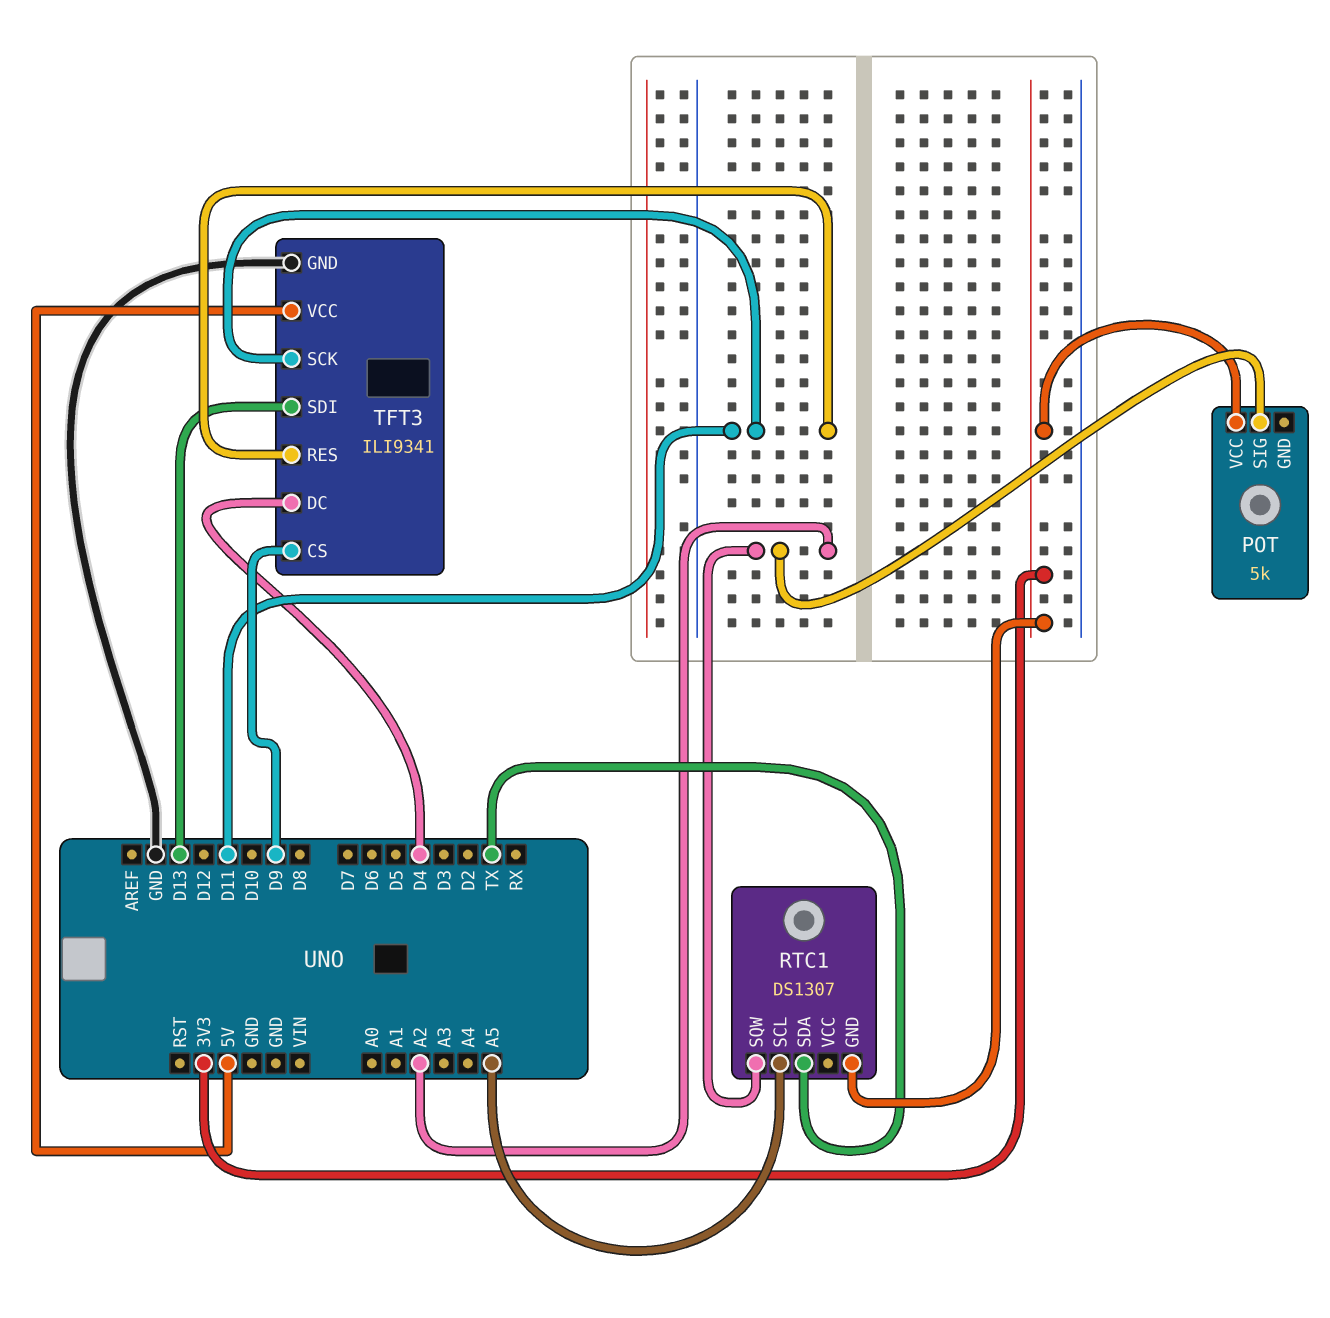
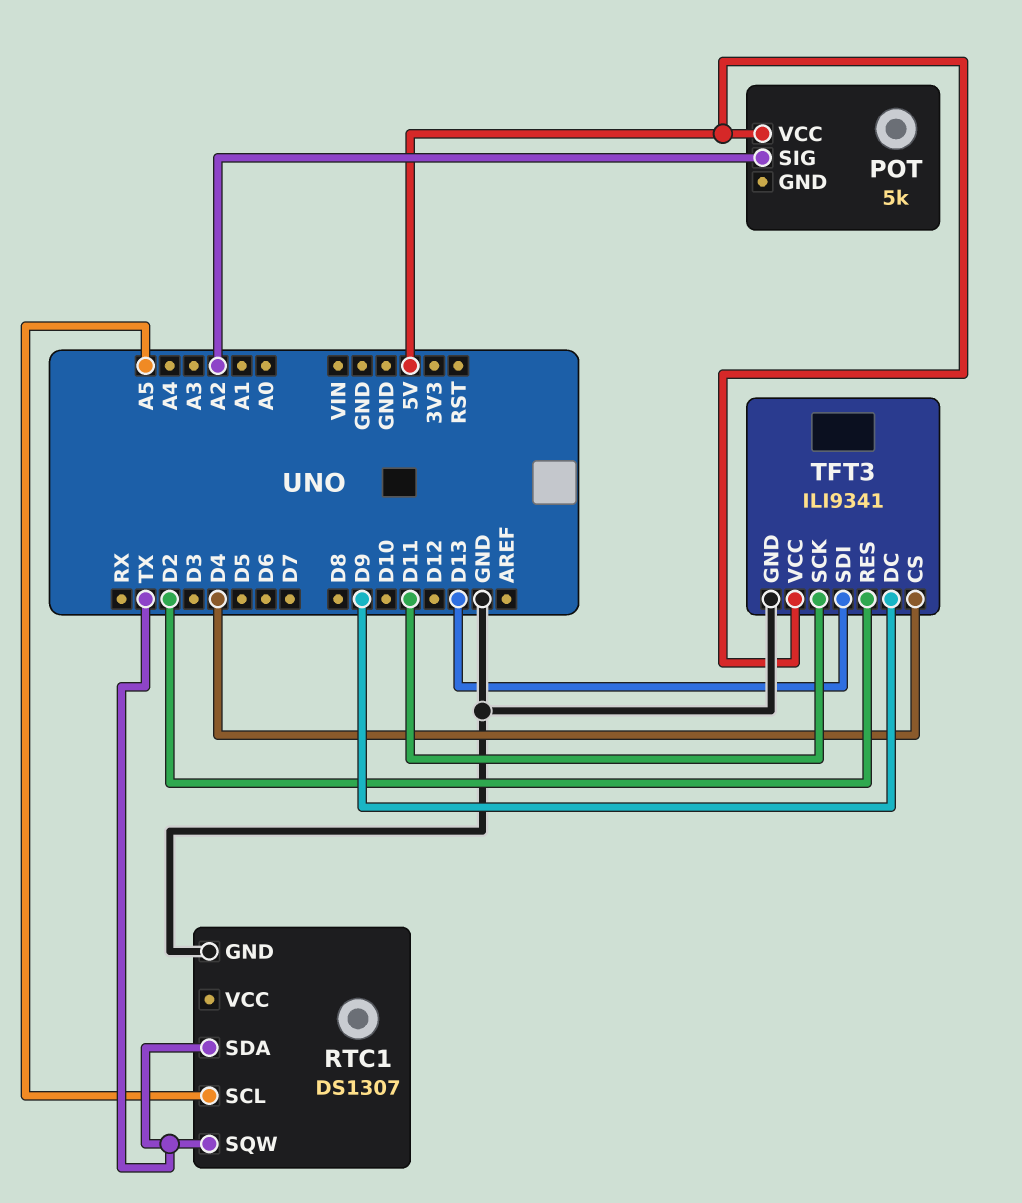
POT pin VCC: 3V3 -> 5V
RTC1 pin GND: 3V3 -> GND
RTC1 pin SQW: A2 -> TX
TFT3 pin CS: D9 -> D4
TFT3 pin DC: D4 -> D9
TFT3 pin RES: D11 -> D2

